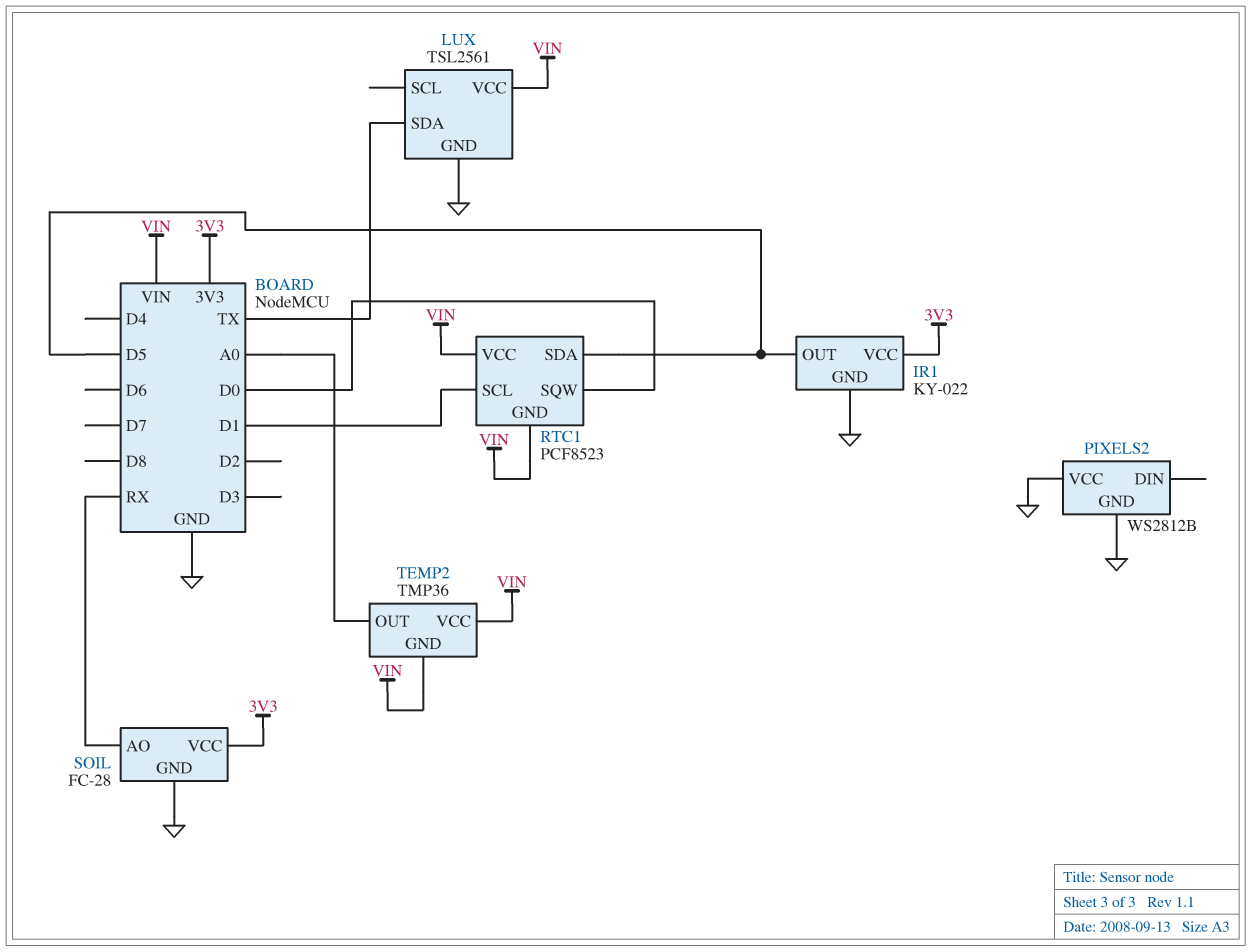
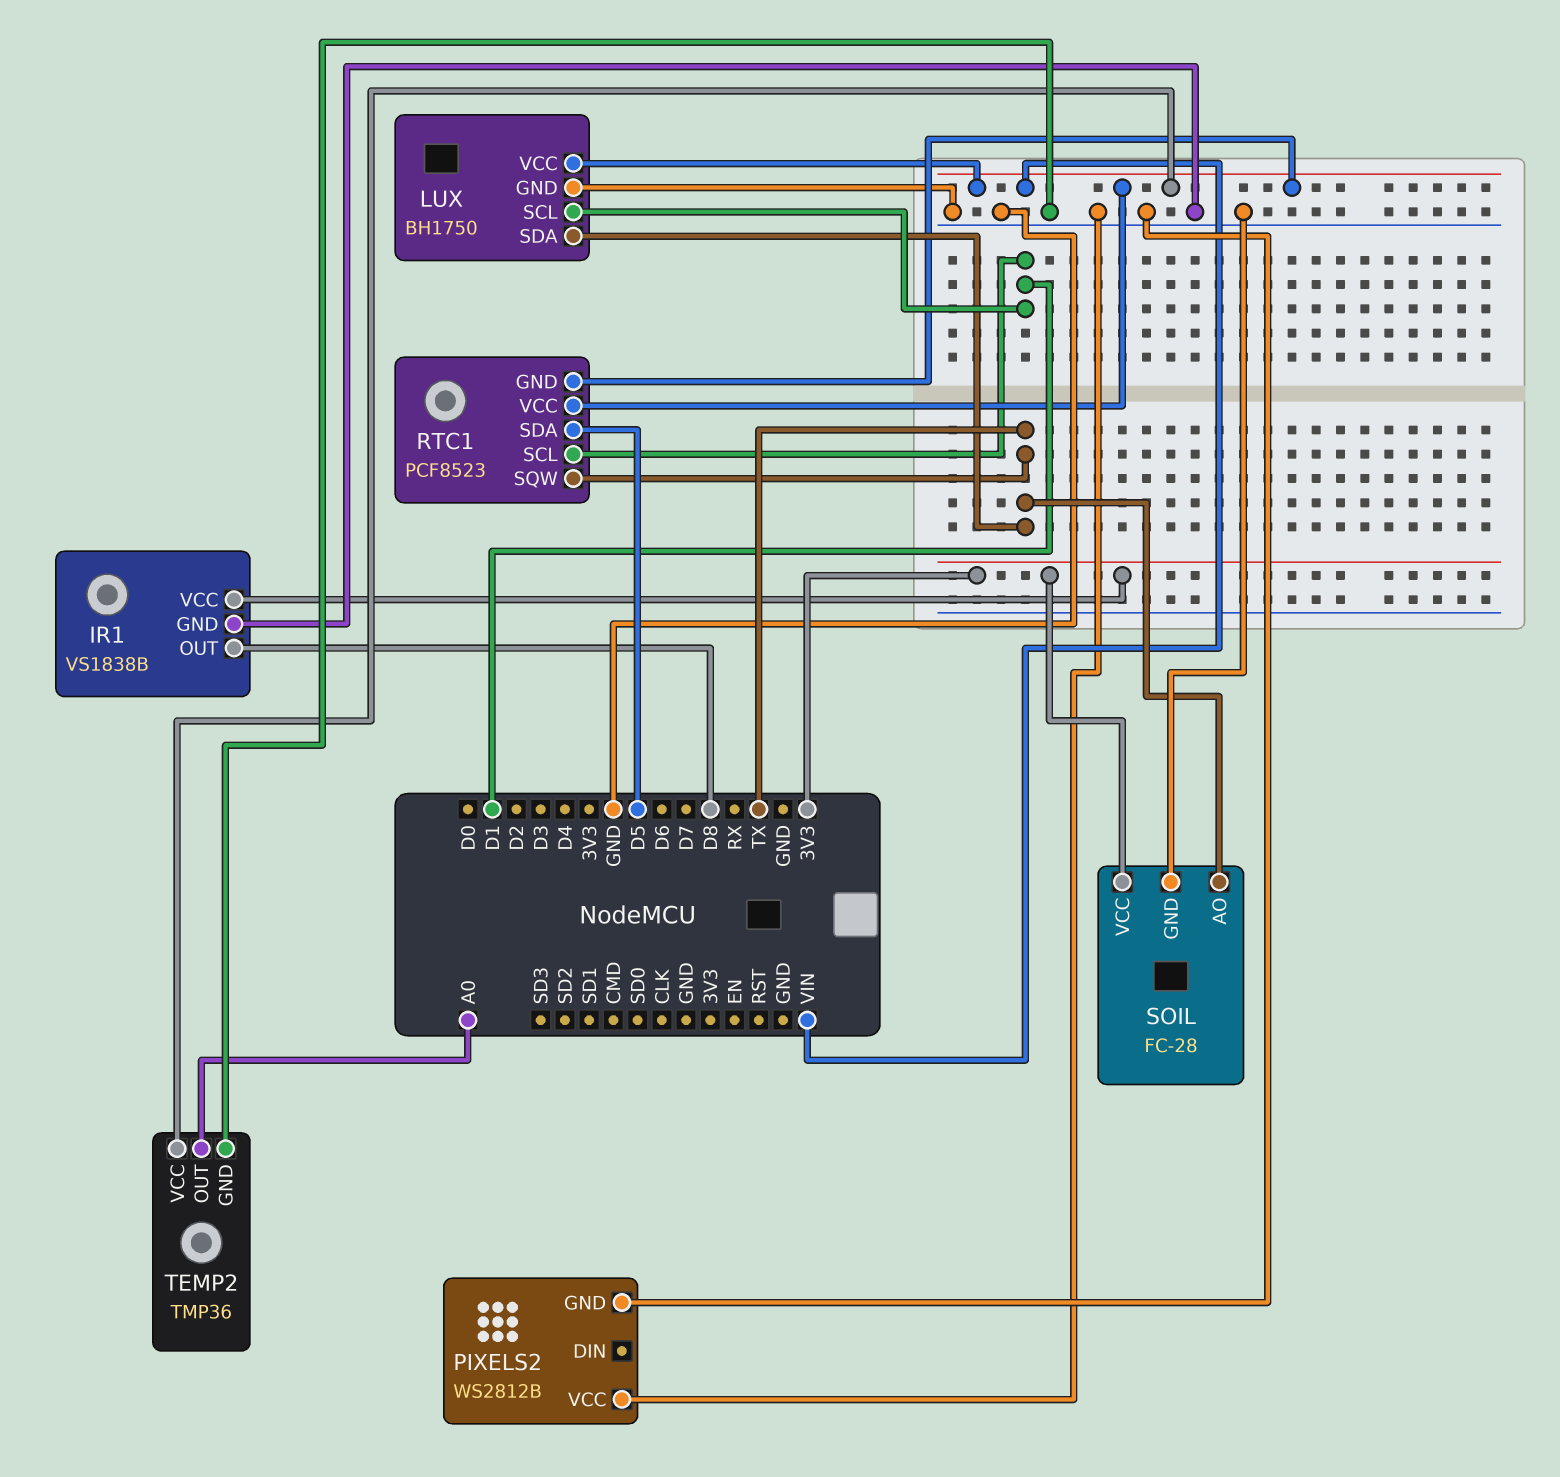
IR1: KY-022 -> VS1838B
IR1 pin OUT: D5 -> D8
LUX: TSL2561 -> BH1750
LUX pin SCL: none -> D1
RTC1 pin SQW: D0 -> TX
SOIL pin AO: RX -> TX
TEMP2 pin GND: VIN -> GND

